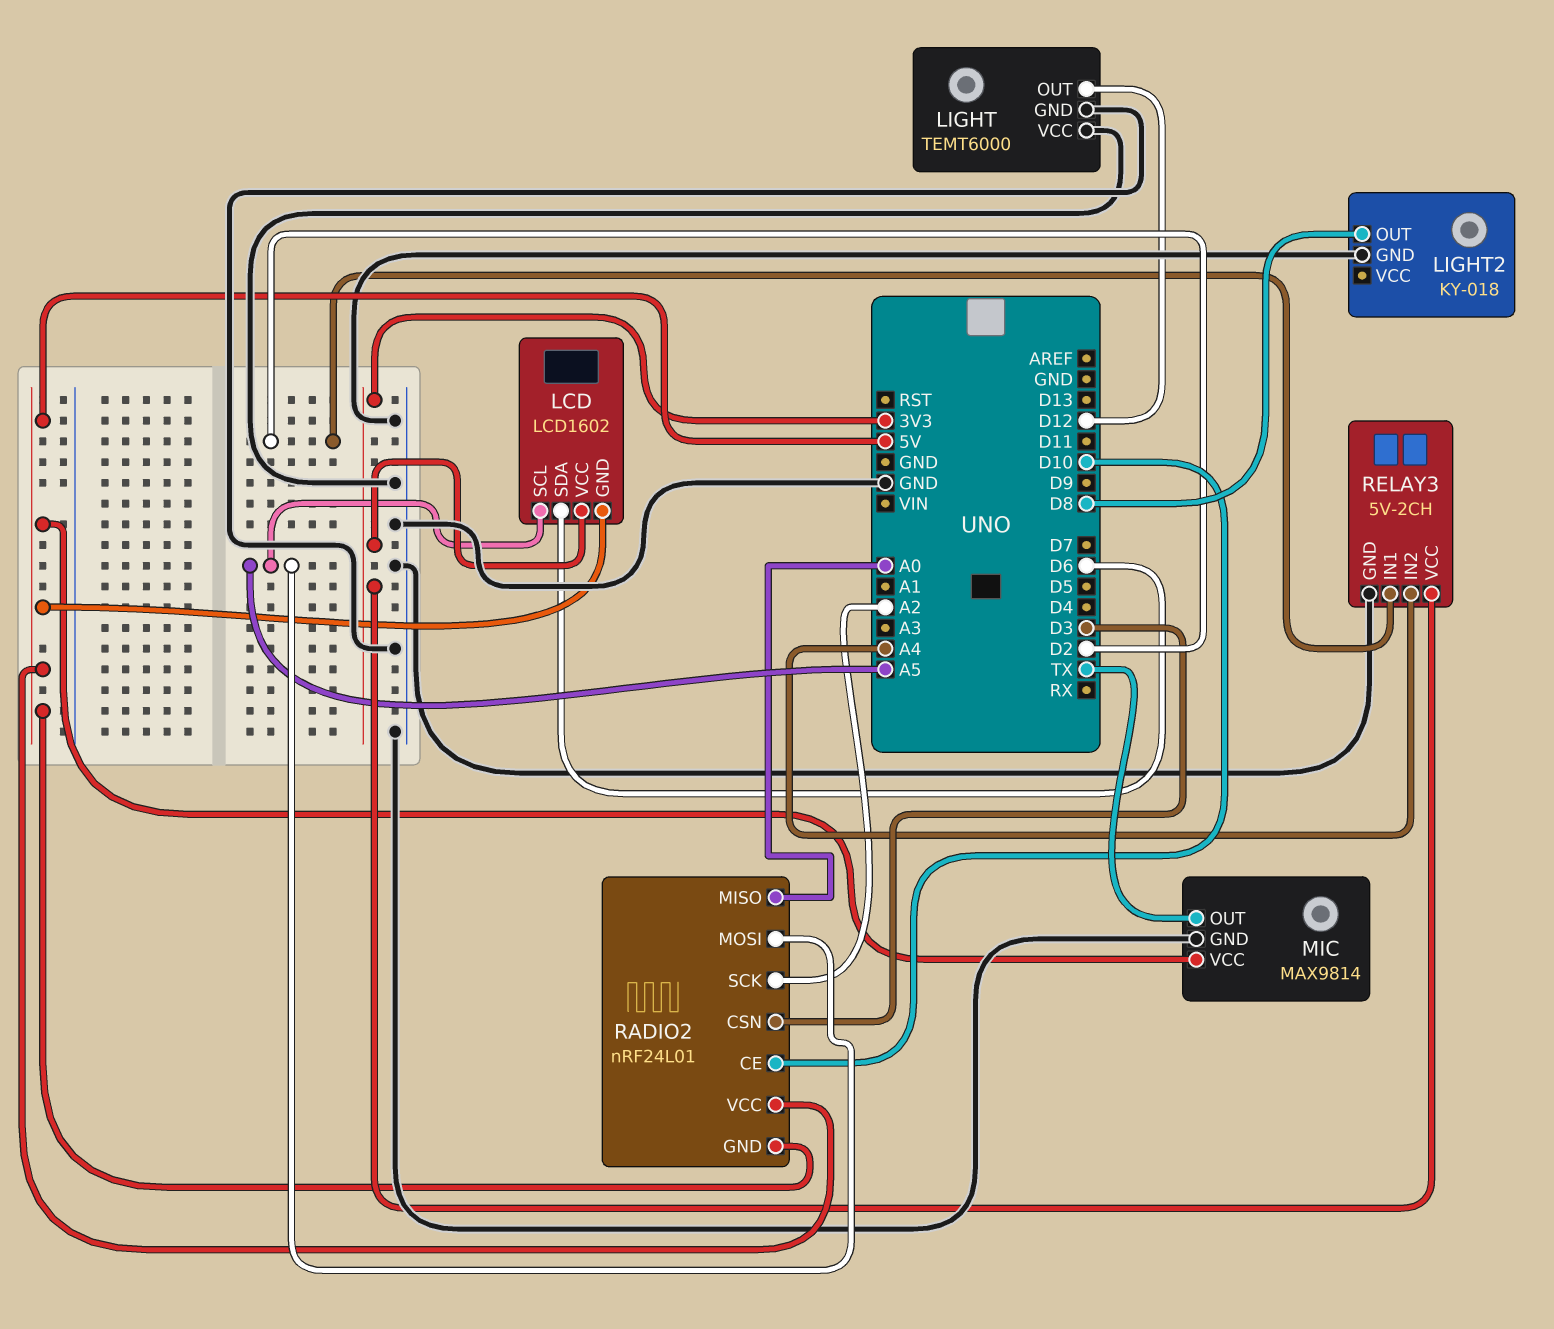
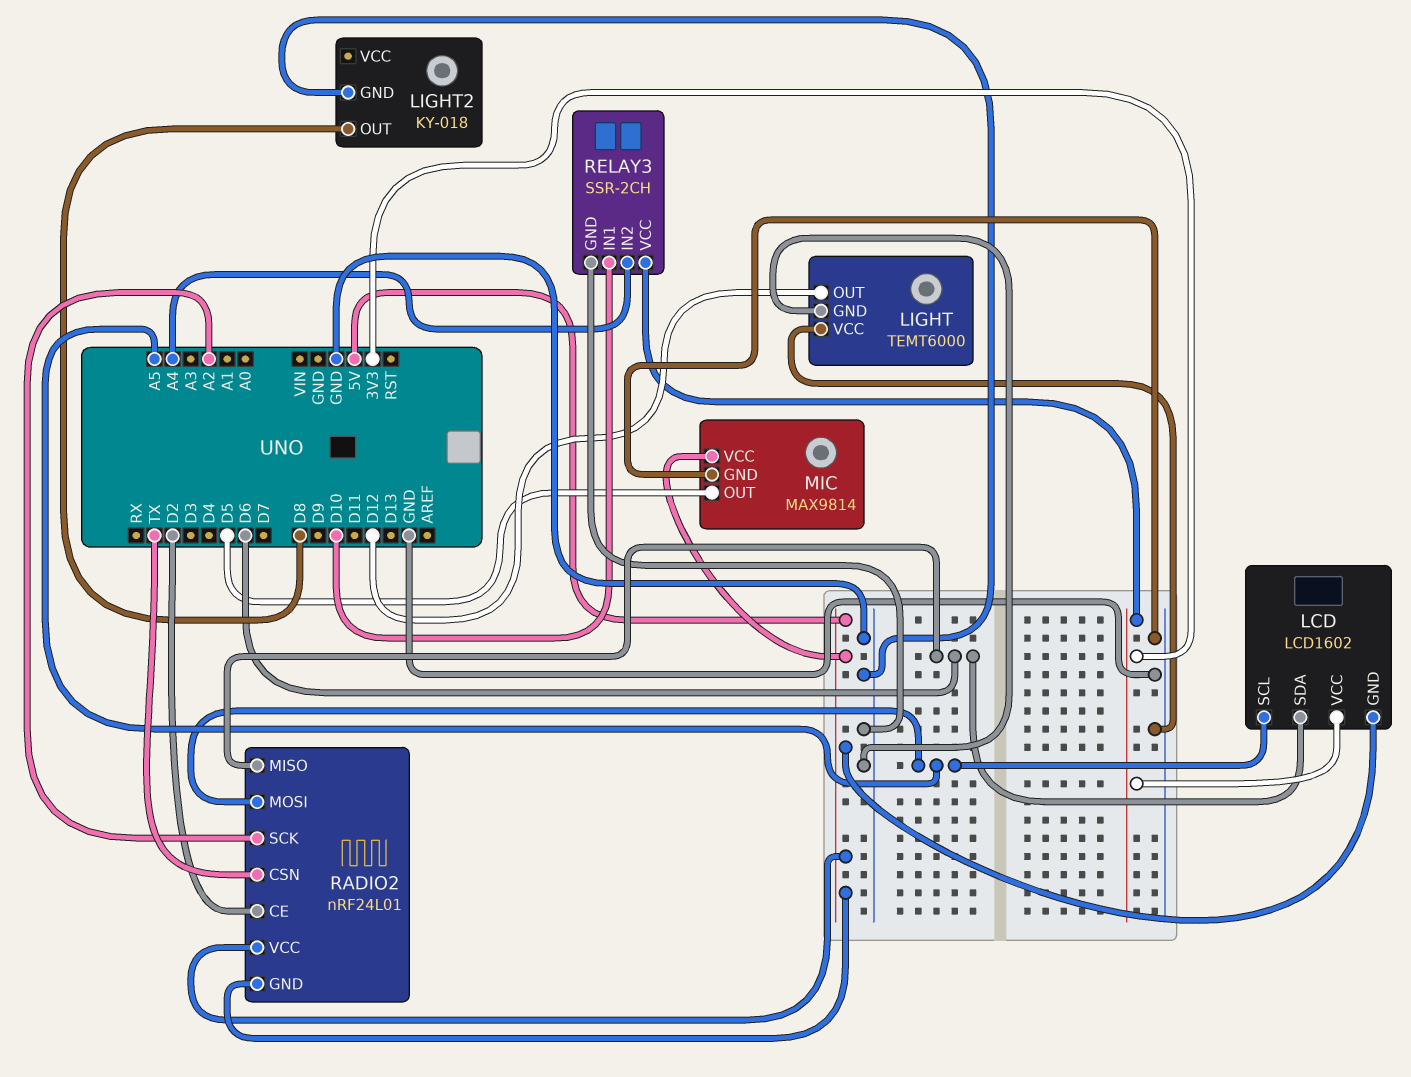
MIC pin OUT: TX -> D5
RADIO2 pin CE: D10 -> D2
RADIO2 pin CSN: D3 -> TX
RADIO2 pin MISO: A0 -> D6
RELAY3: 5V-2CH -> SSR-2CH
RELAY3 pin IN1: D2 -> D10

